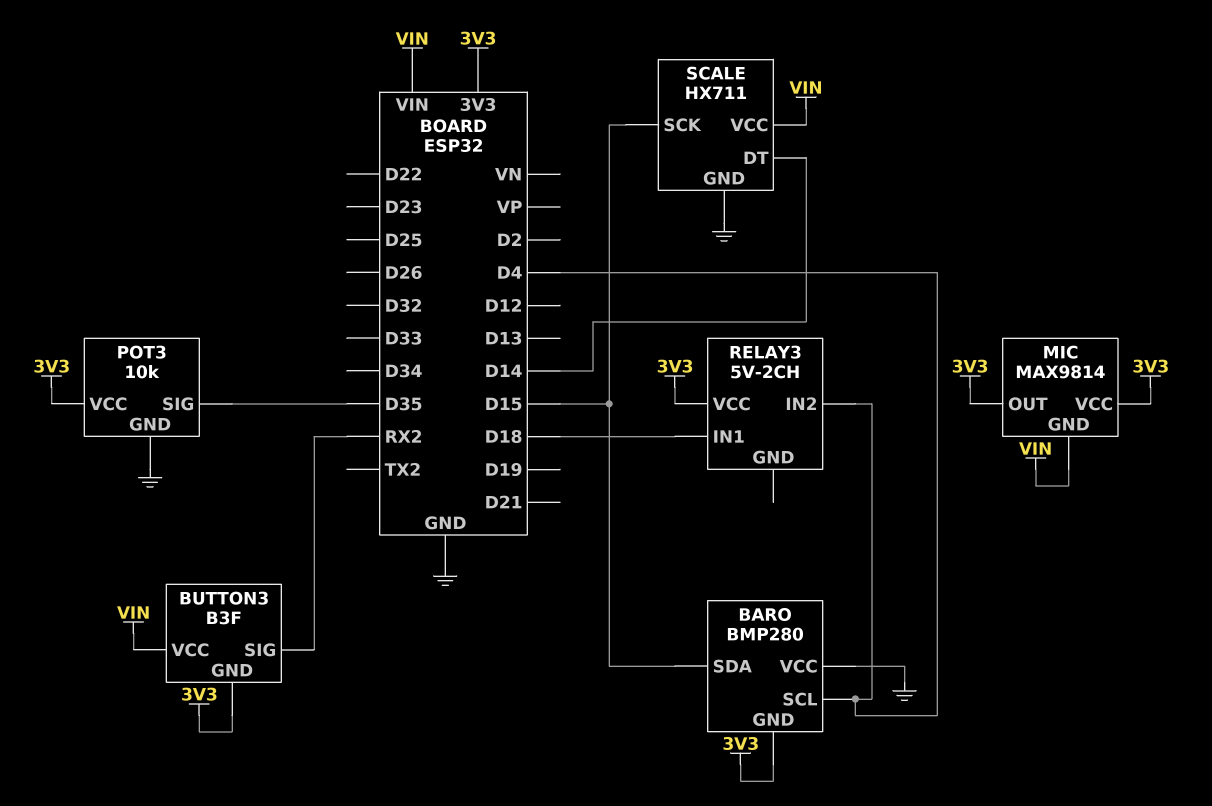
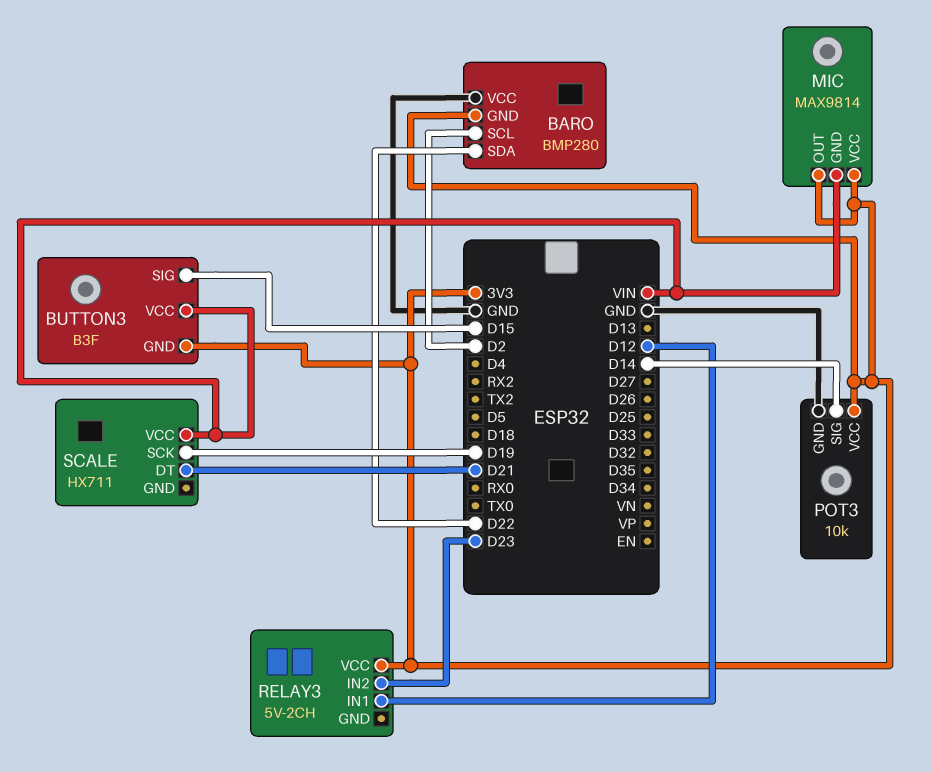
BARO pin SCL: D4 -> D2
BARO pin SDA: D15 -> D22
BUTTON3 pin SIG: RX2 -> D15
POT3 pin SIG: D35 -> D14
RELAY3 pin IN1: D18 -> D12
RELAY3 pin IN2: D4 -> D23
SCALE pin DT: D14 -> D21
SCALE pin GND: GND -> none
SCALE pin SCK: D15 -> D19

